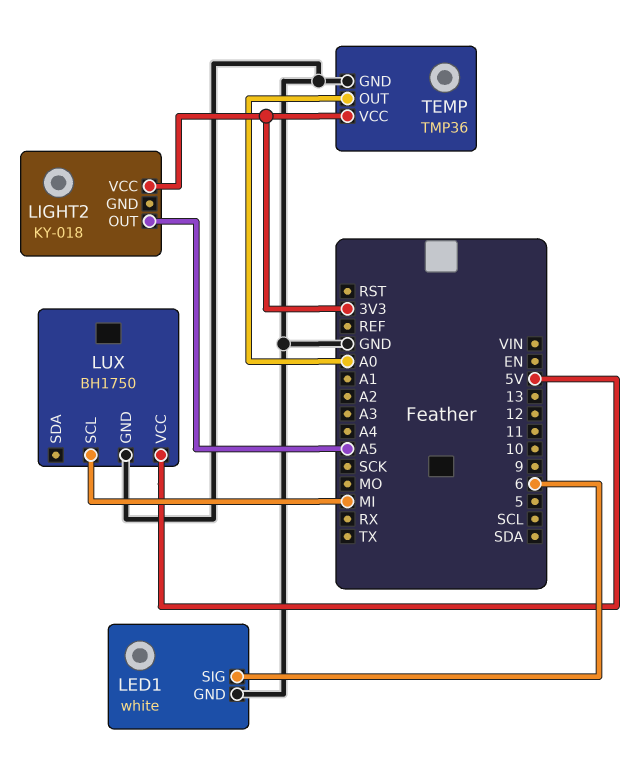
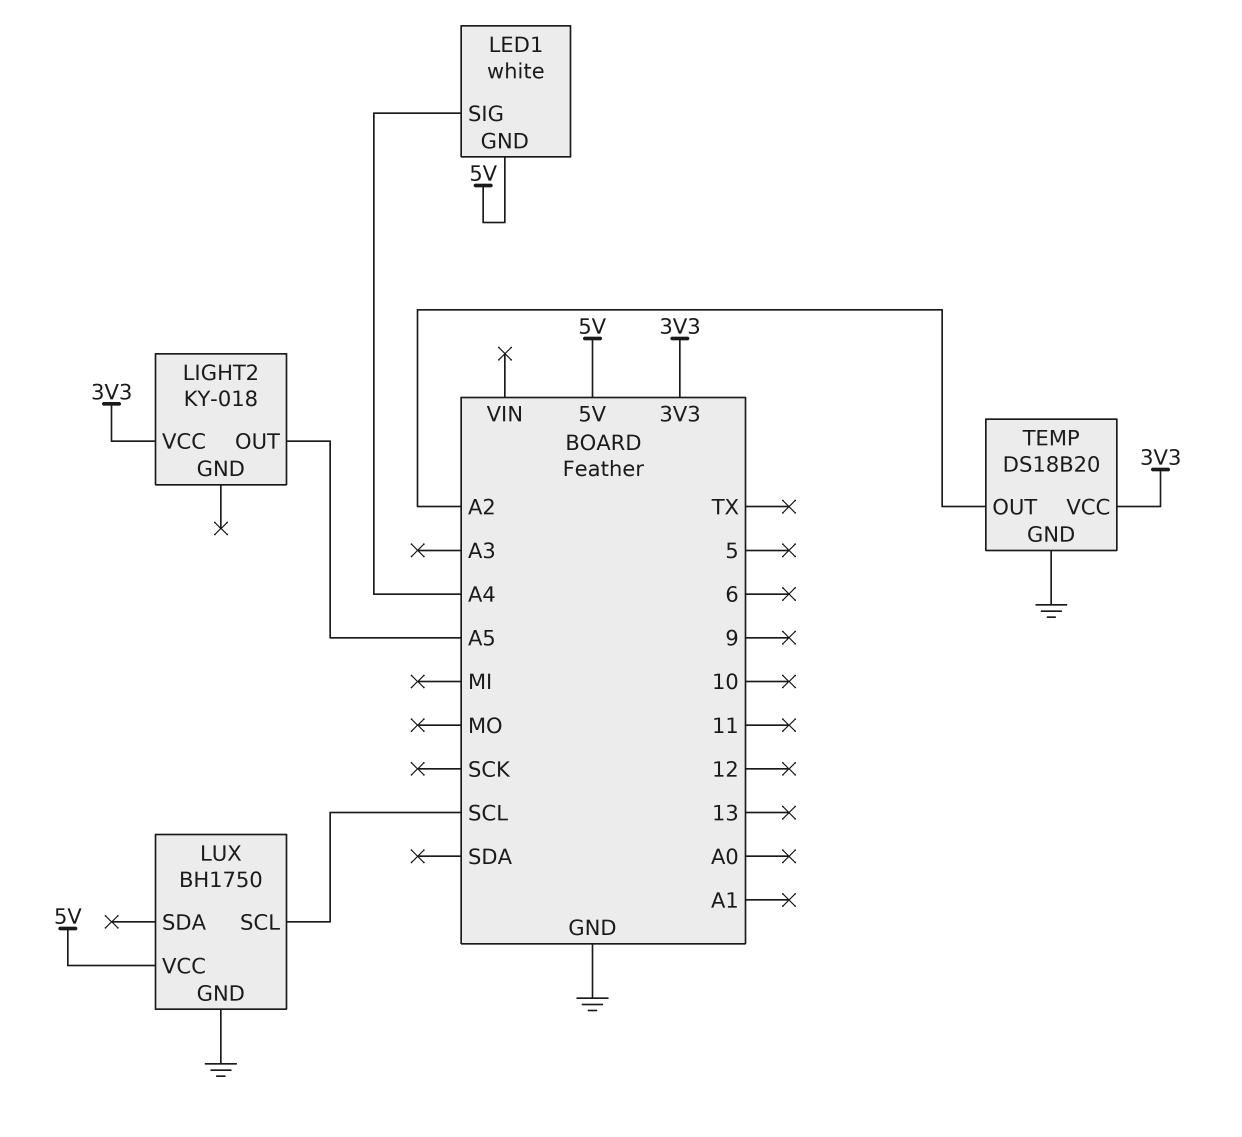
LED1 pin GND: GND -> 5V
LED1 pin SIG: 6 -> A4
LUX pin SCL: MI -> SCL
TEMP: TMP36 -> DS18B20
TEMP pin OUT: A0 -> A2

